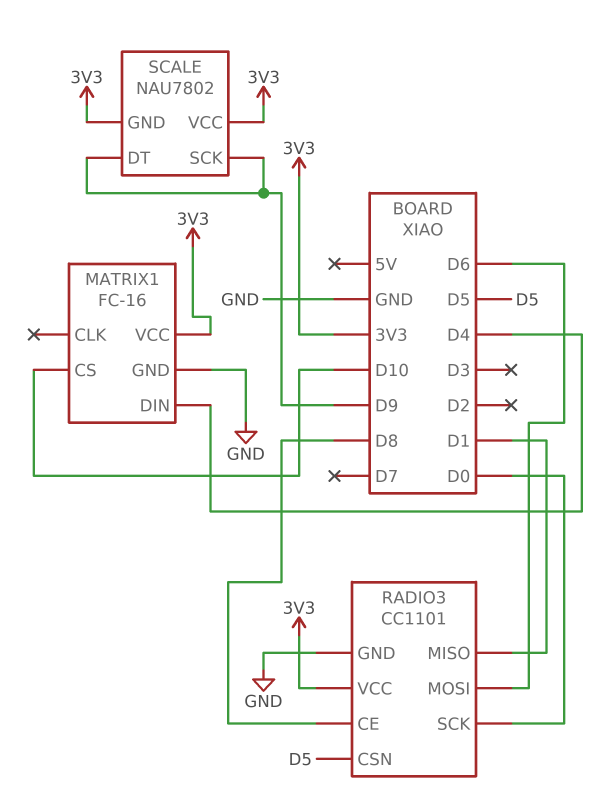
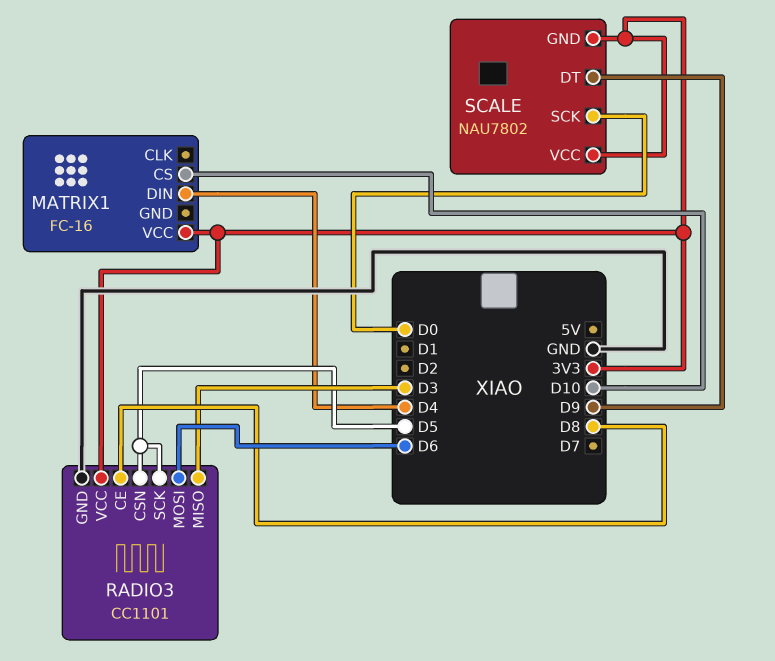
MATRIX1 pin GND: GND -> none
RADIO3 pin MISO: D1 -> D3
RADIO3 pin SCK: D0 -> D5
SCALE pin SCK: D9 -> D0

